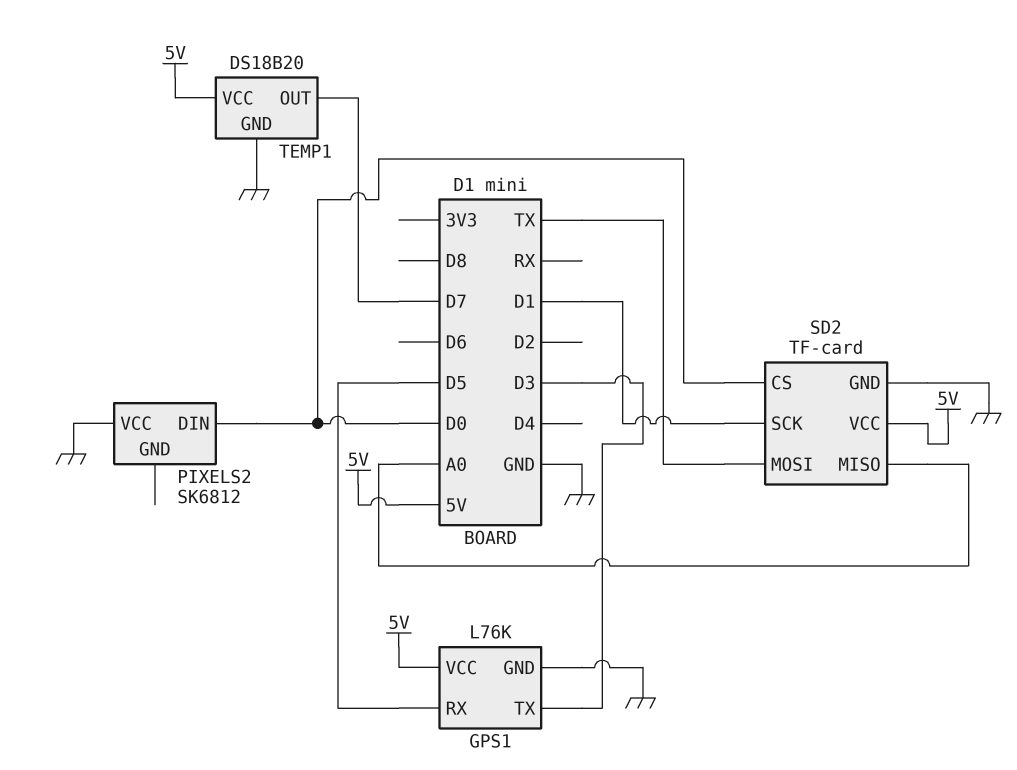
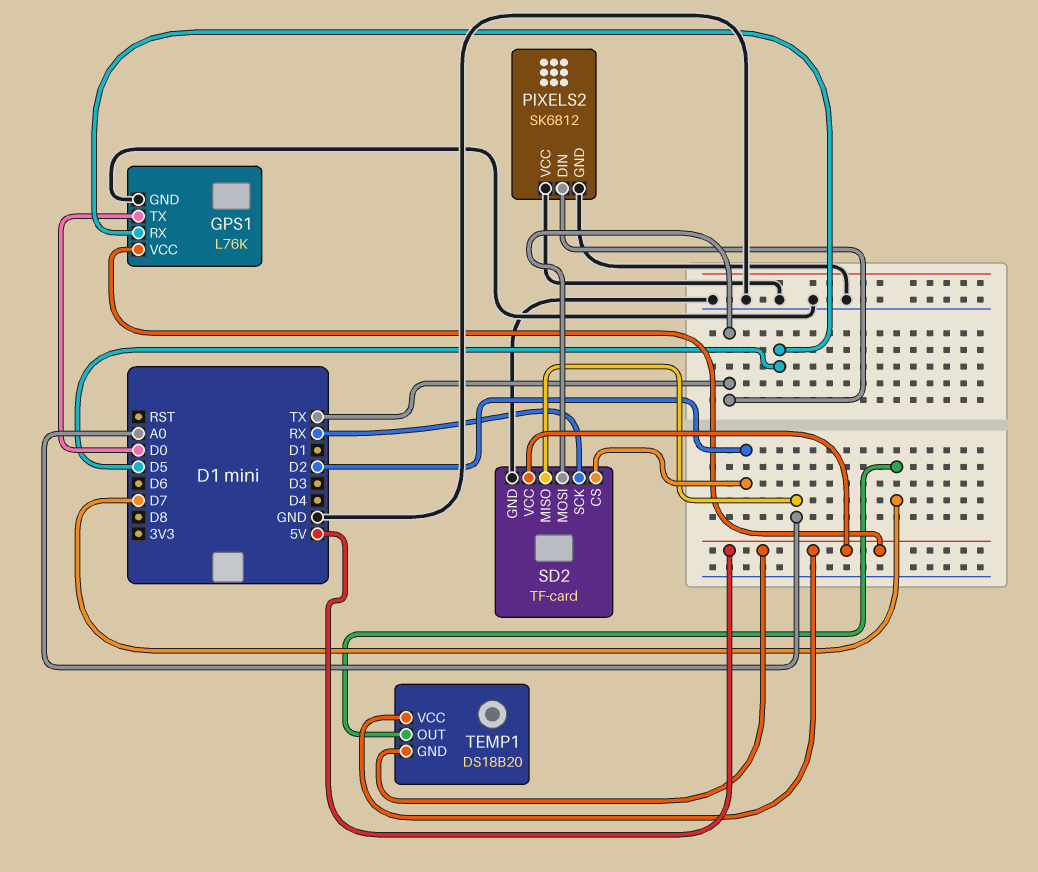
GPS1 pin TX: D3 -> D0
PIXELS2 pin DIN: D0 -> TX
PIXELS2 pin GND: none -> GND
SD2 pin CS: D0 -> D2
SD2 pin SCK: D1 -> RX
TEMP1 pin GND: GND -> 5V

